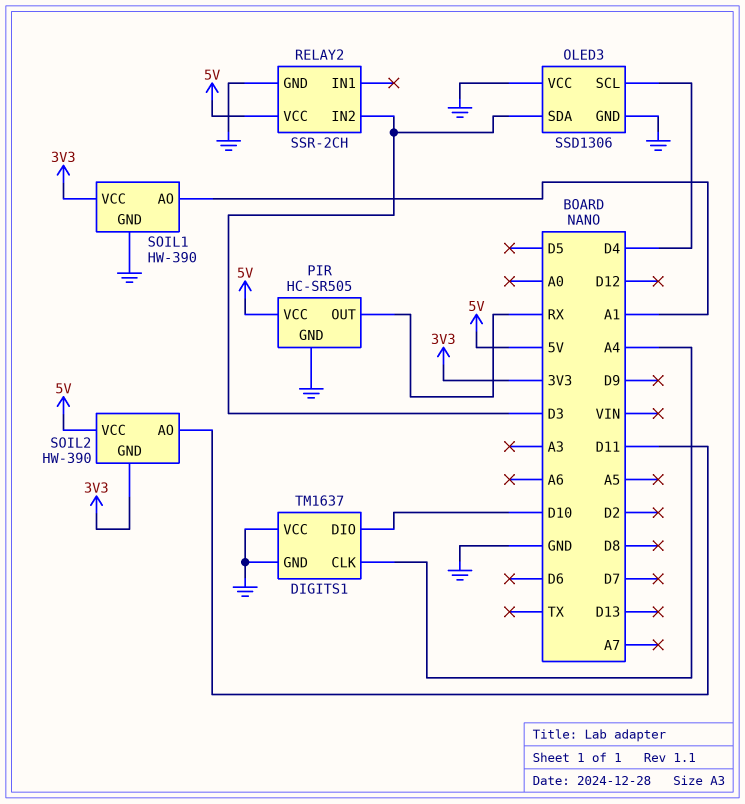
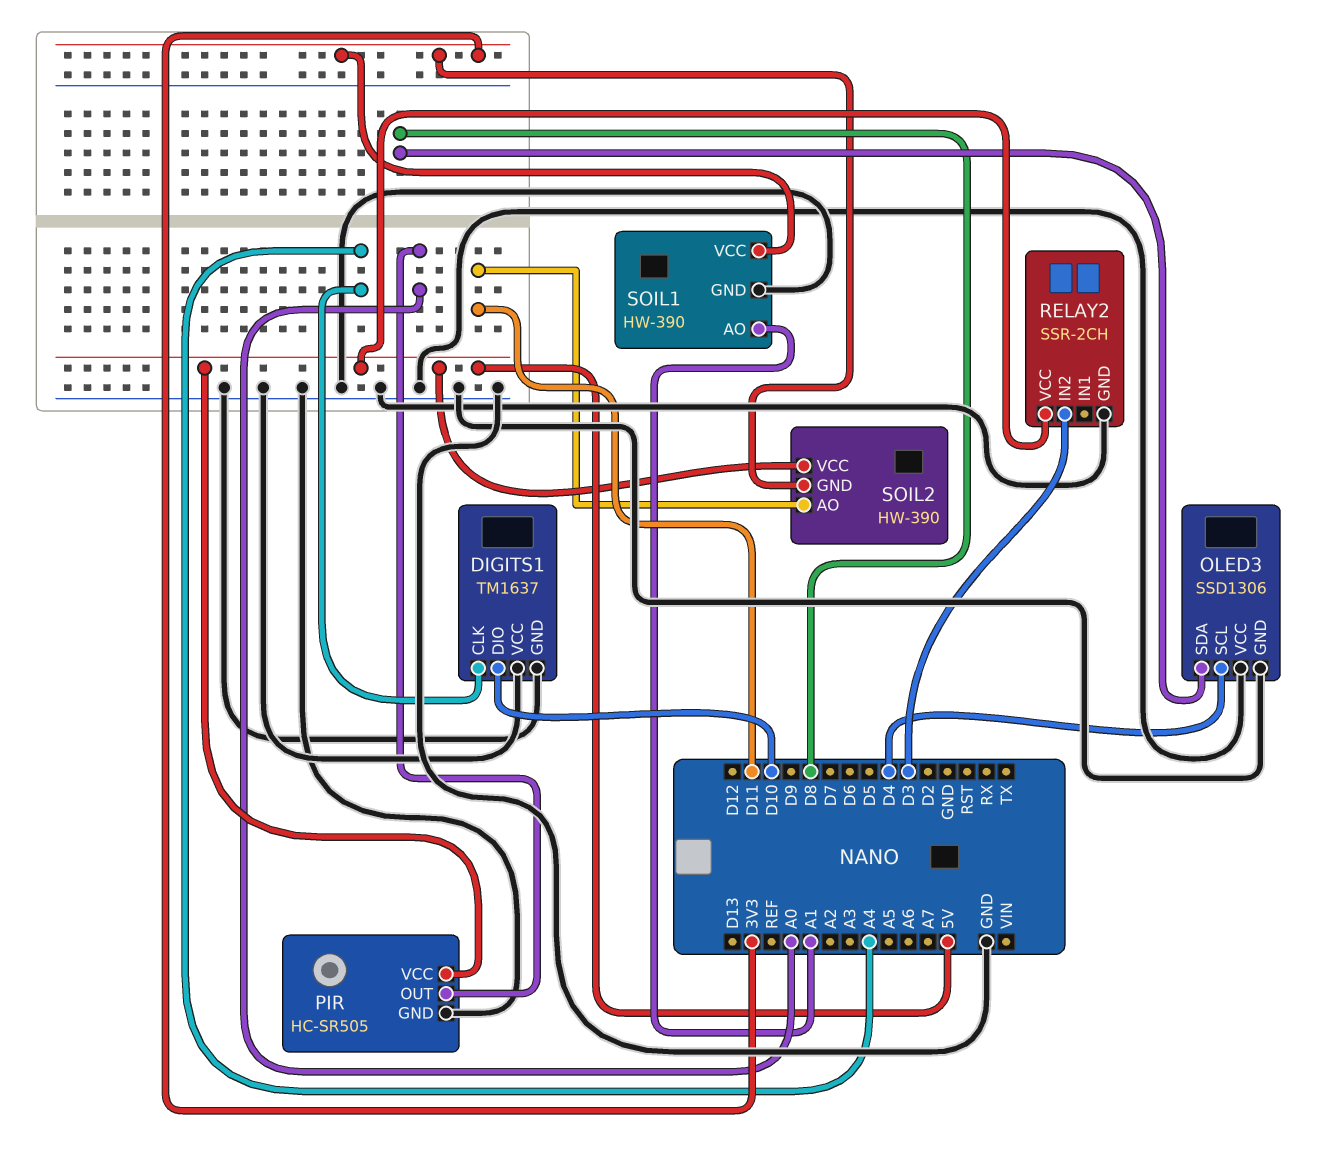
OLED3 pin SDA: D3 -> D8
PIR pin OUT: RX -> A0

